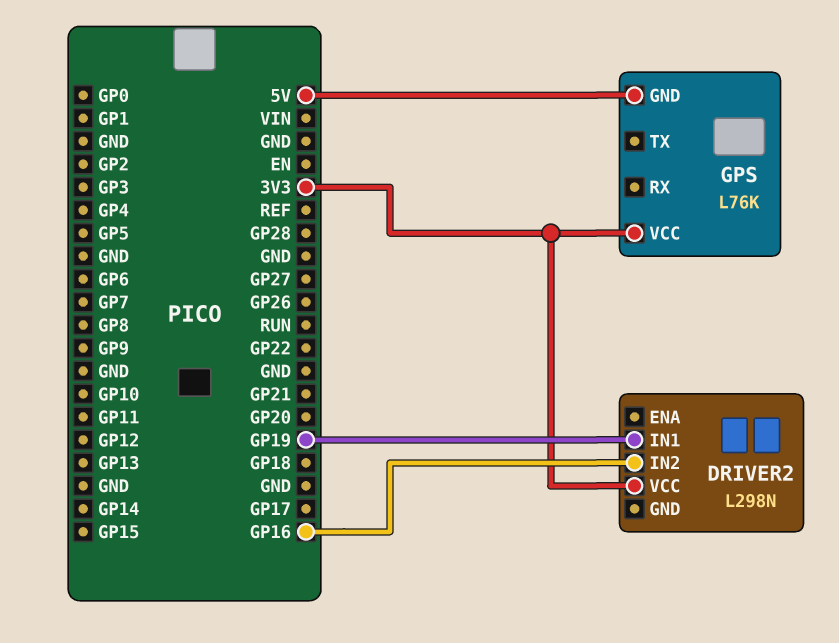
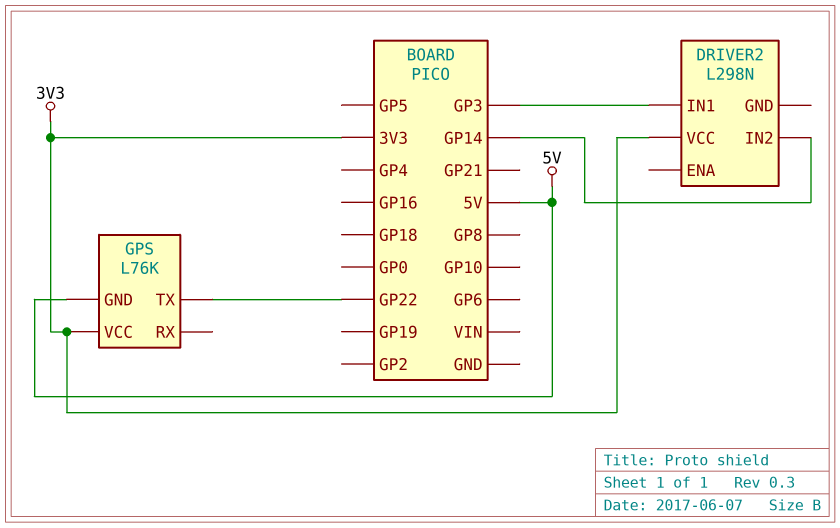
DRIVER2 pin IN1: GP19 -> GP3
DRIVER2 pin IN2: GP16 -> GP14
GPS pin TX: none -> GP22

